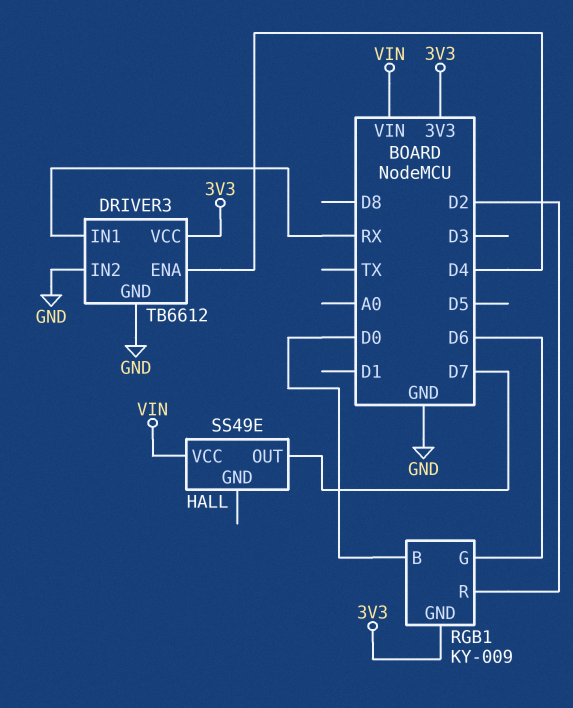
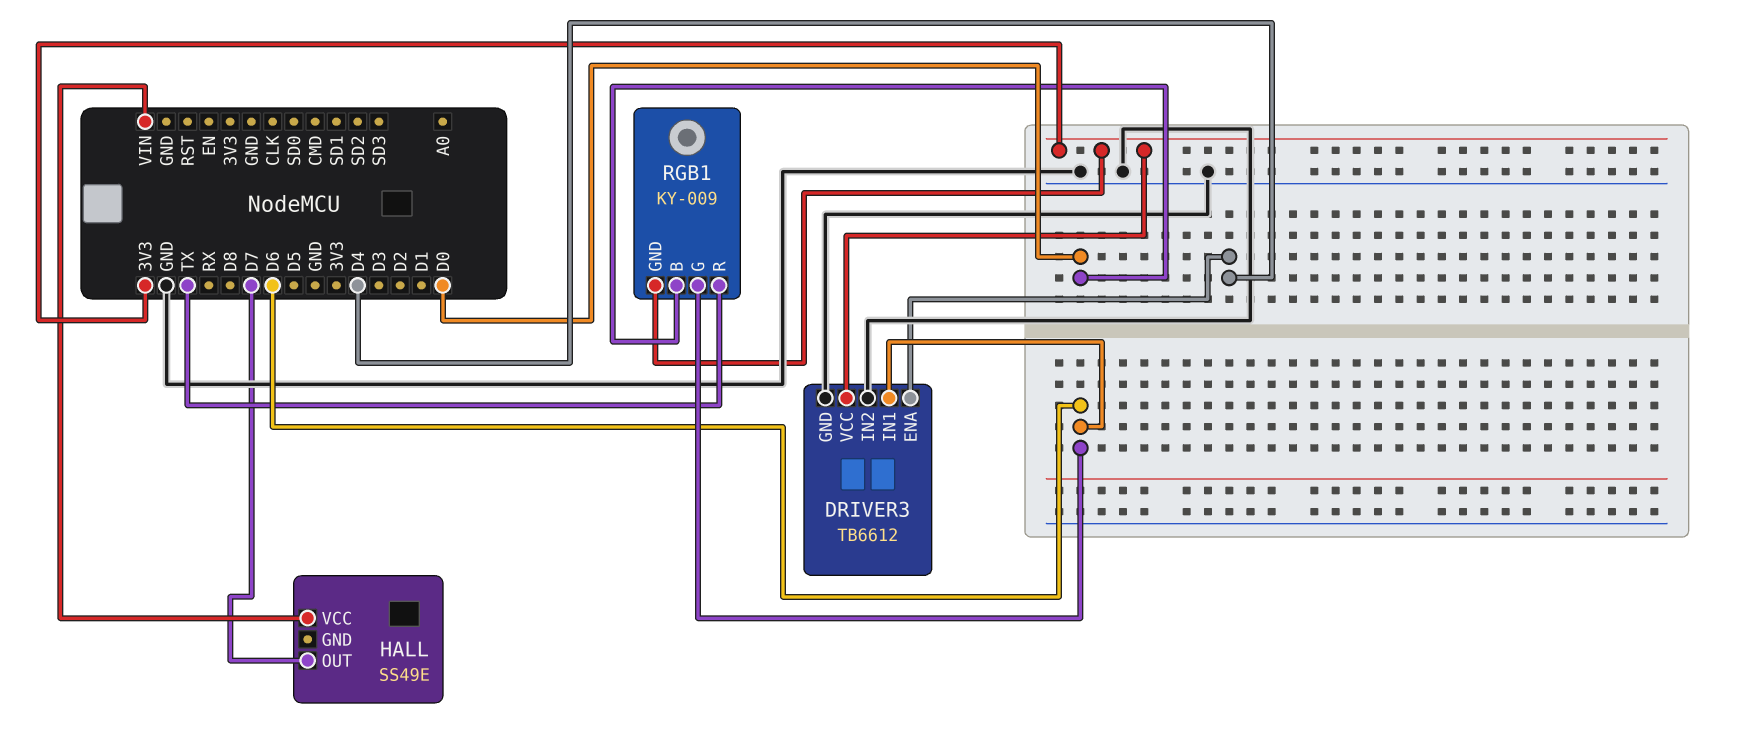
DRIVER3 pin IN1: RX -> D6
RGB1 pin R: D2 -> TX

